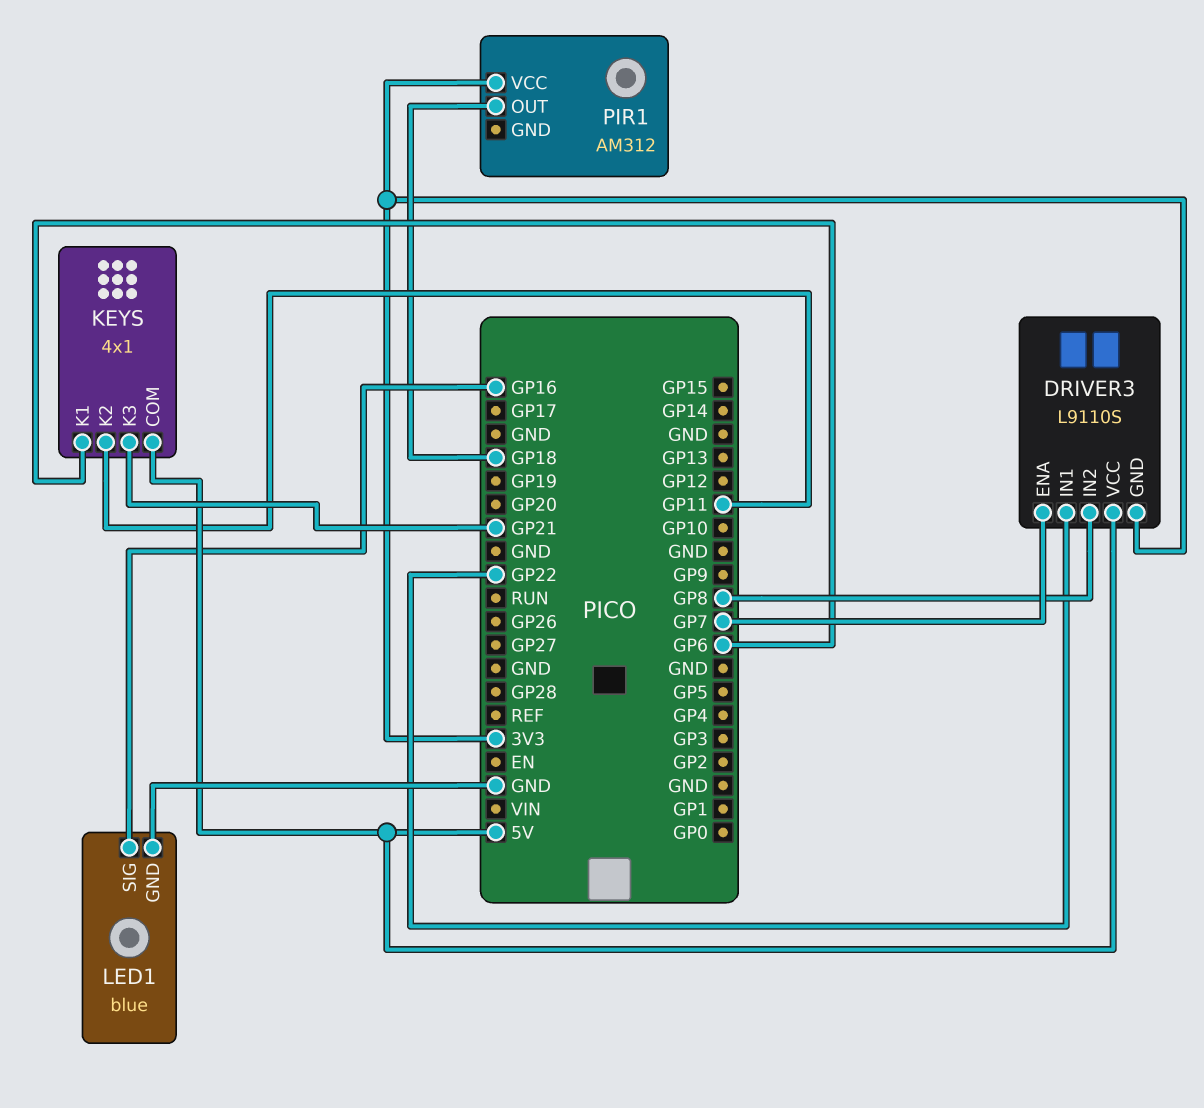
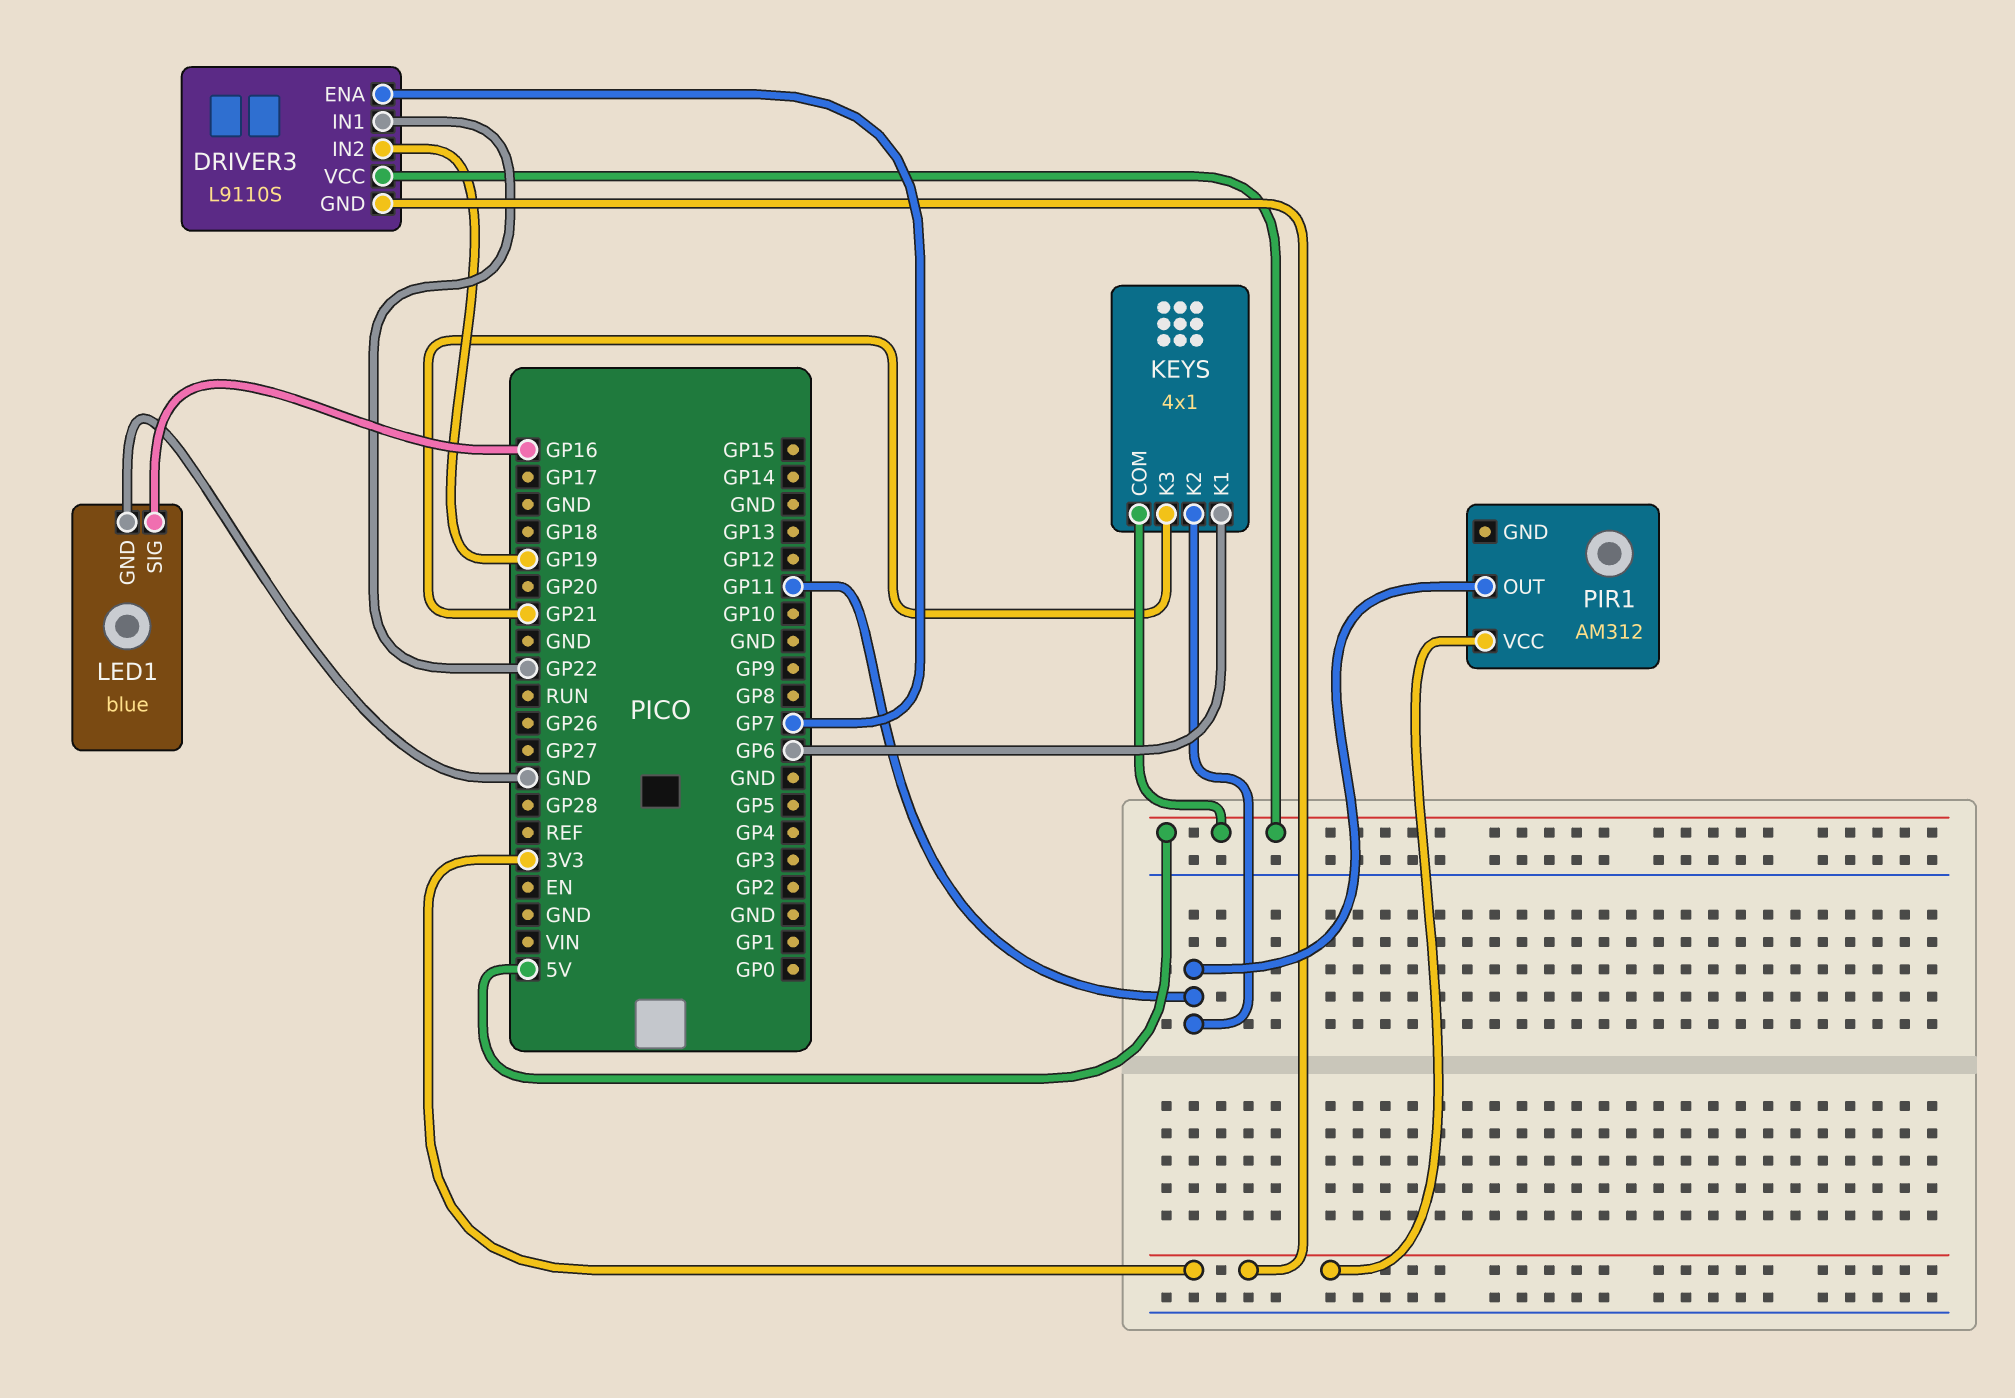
DRIVER3 pin IN2: GP8 -> GP19
PIR1 pin OUT: GP18 -> GP11

